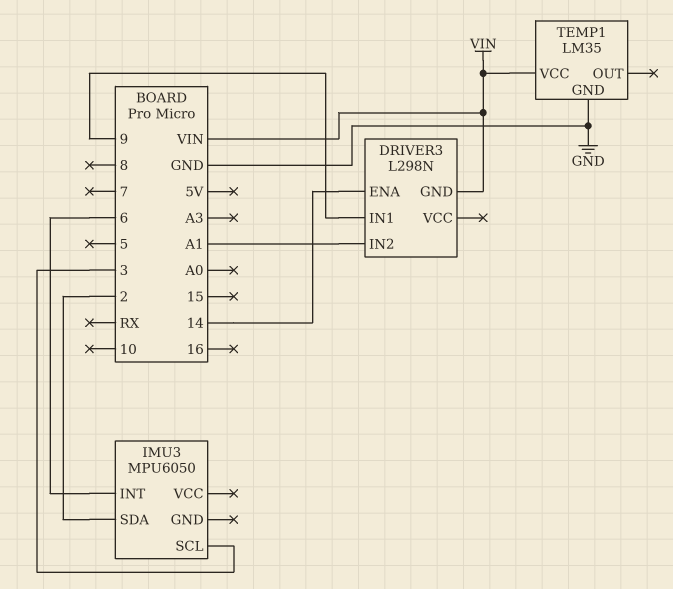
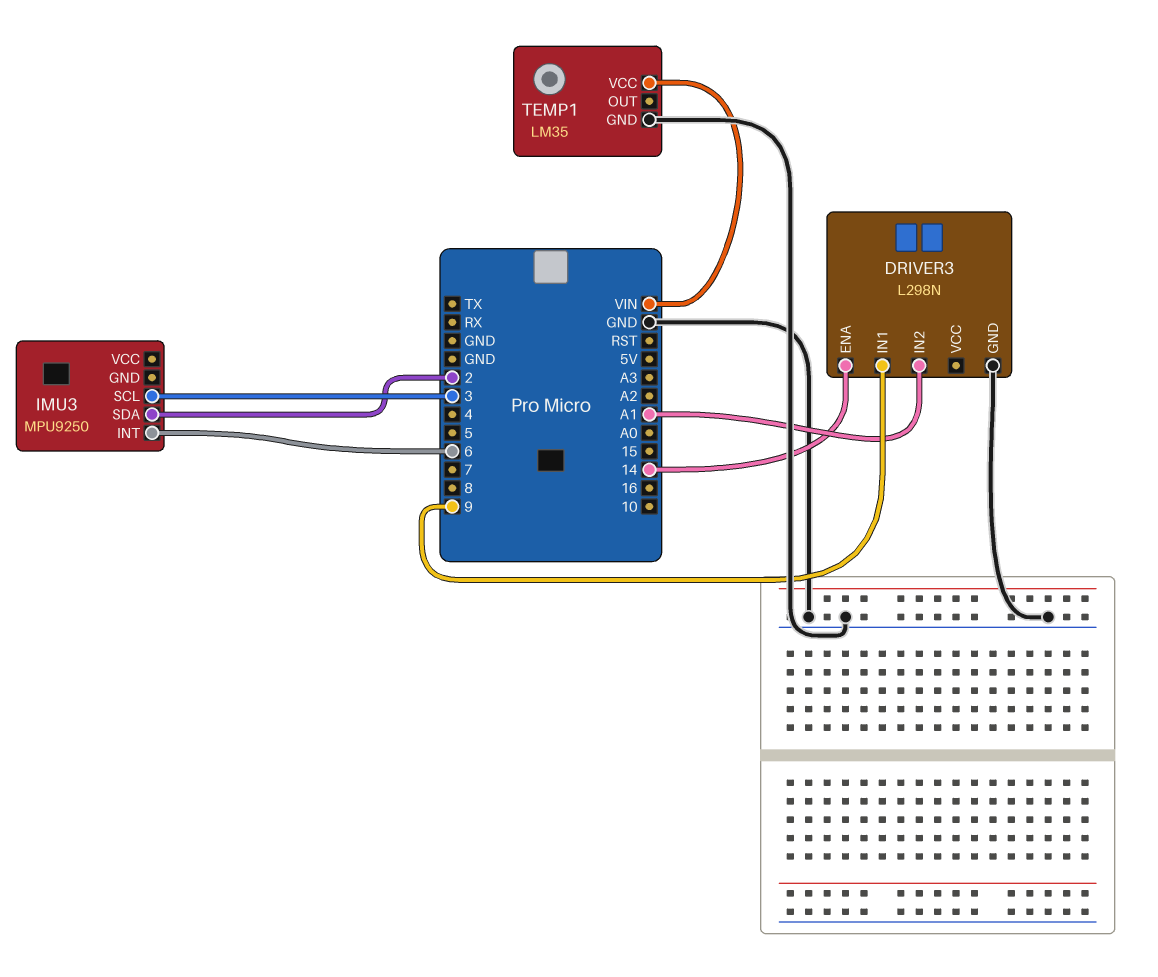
DRIVER3 pin GND: VIN -> GND
IMU3: MPU6050 -> MPU9250

